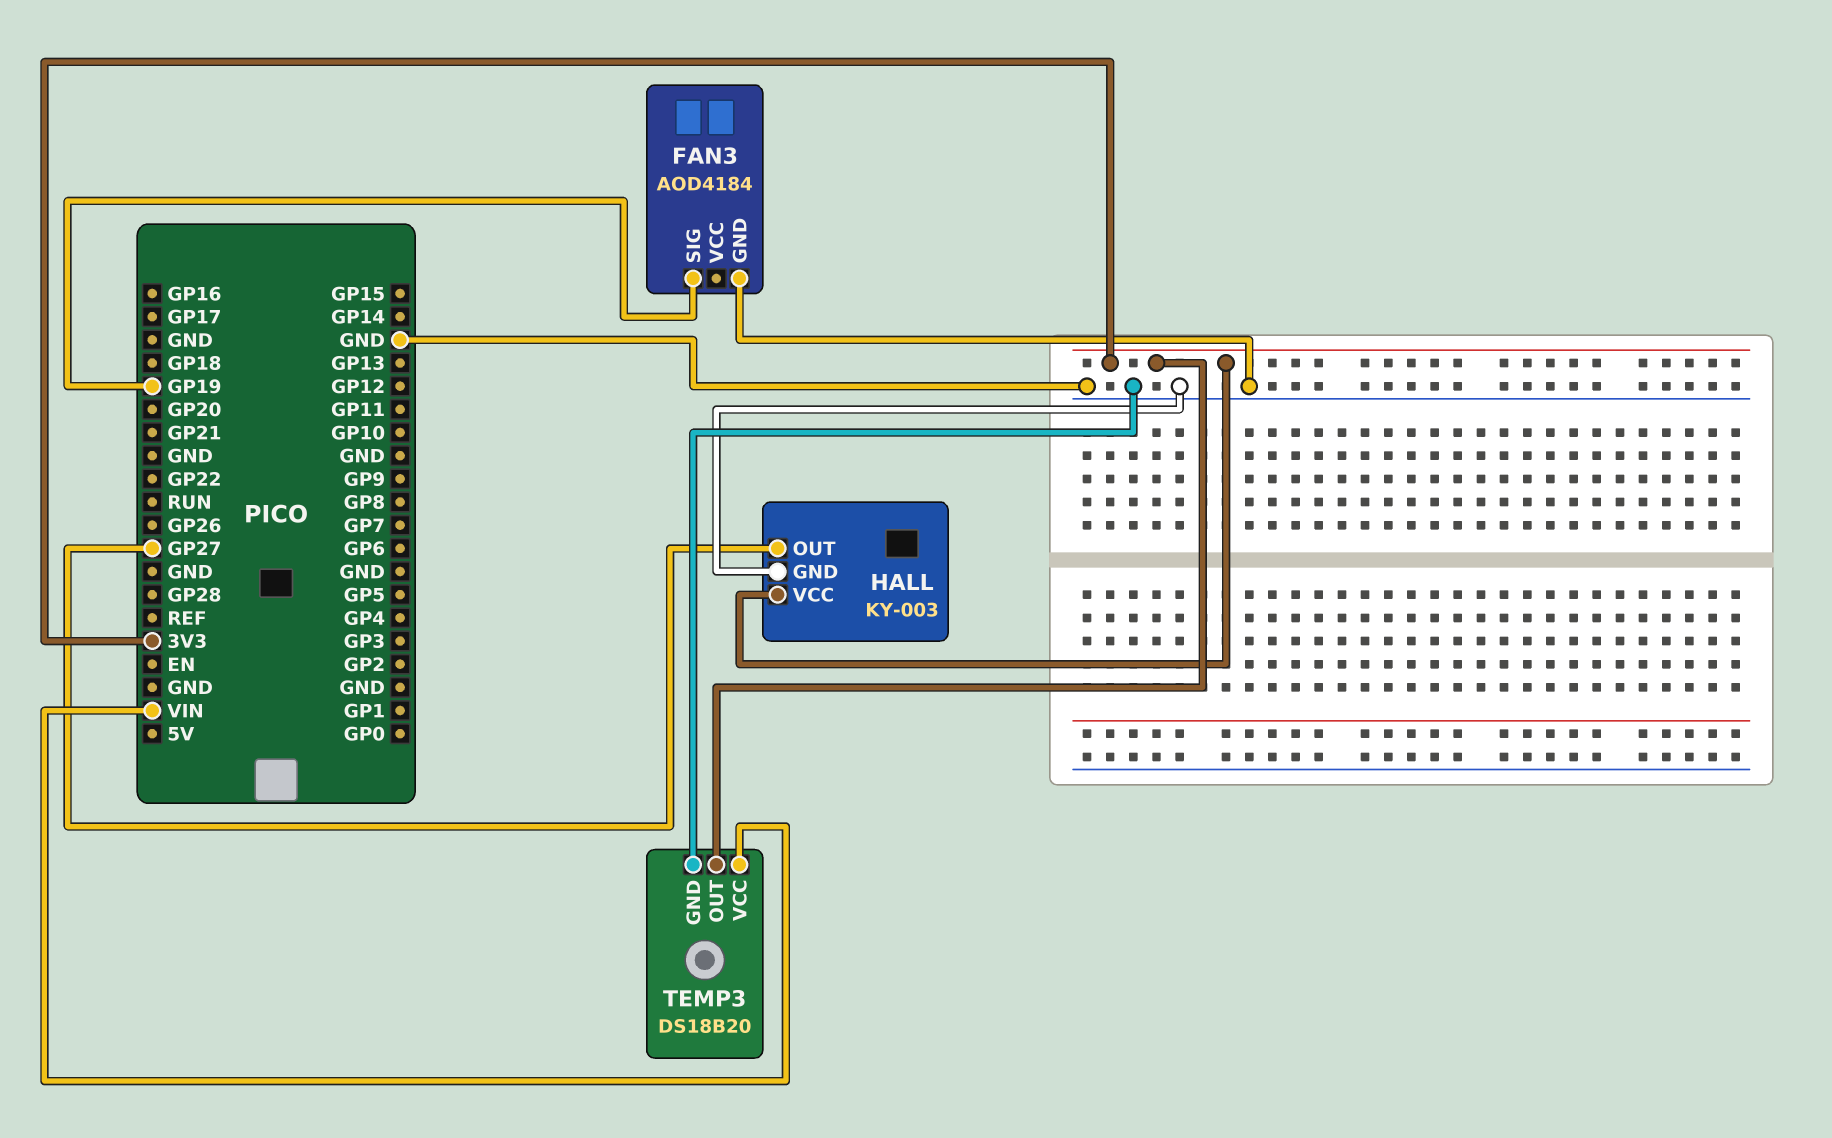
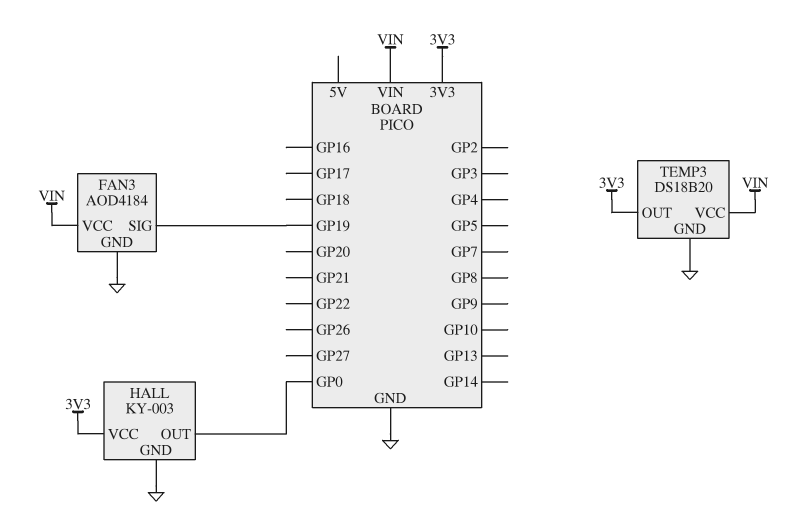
FAN3 pin VCC: none -> VIN
HALL pin OUT: GP27 -> GP0

